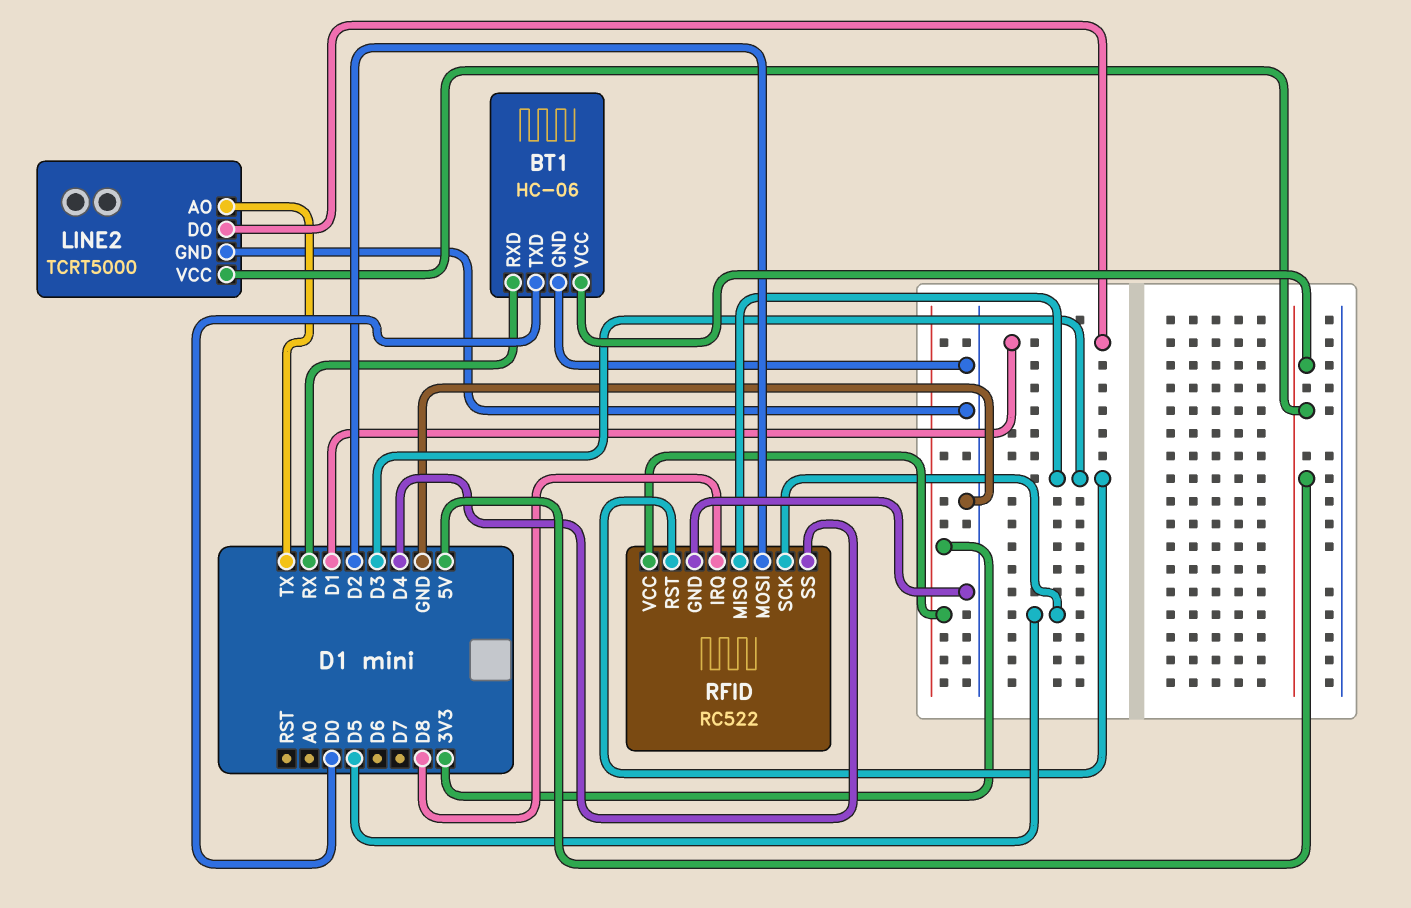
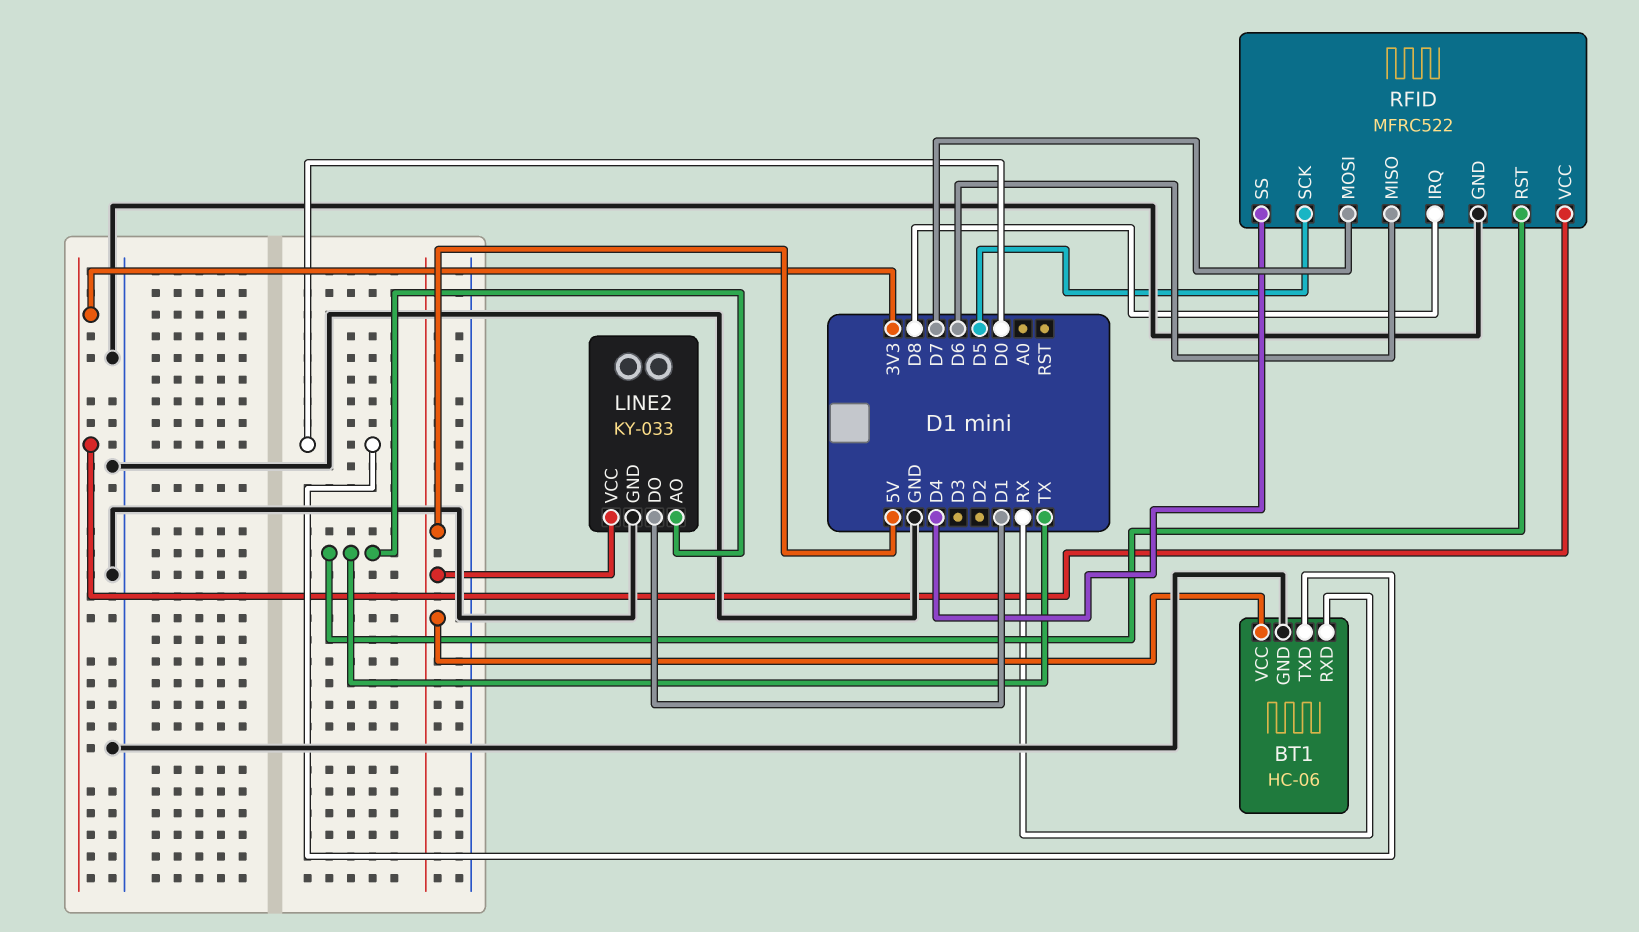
LINE2: TCRT5000 -> KY-033
RFID: RC522 -> MFRC522
RFID pin MISO: D3 -> D6
RFID pin MOSI: D2 -> D7
RFID pin RST: D3 -> TX

